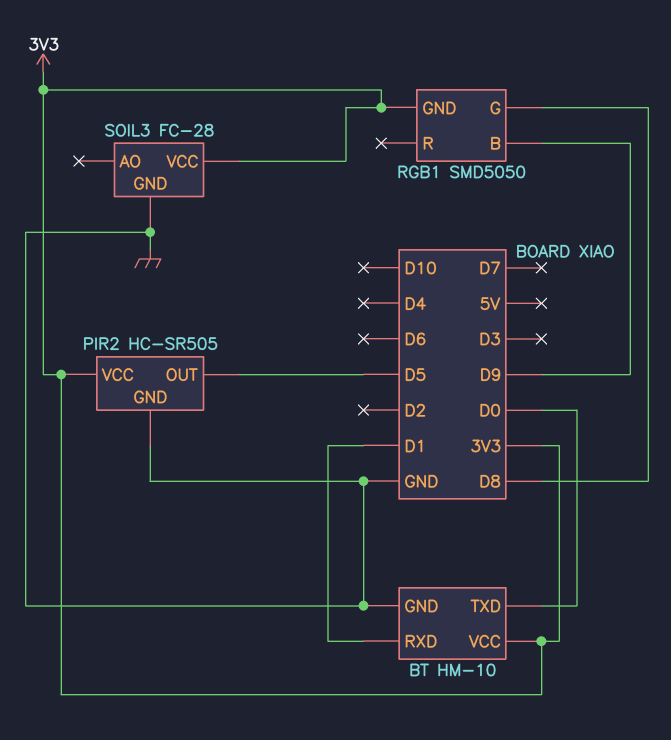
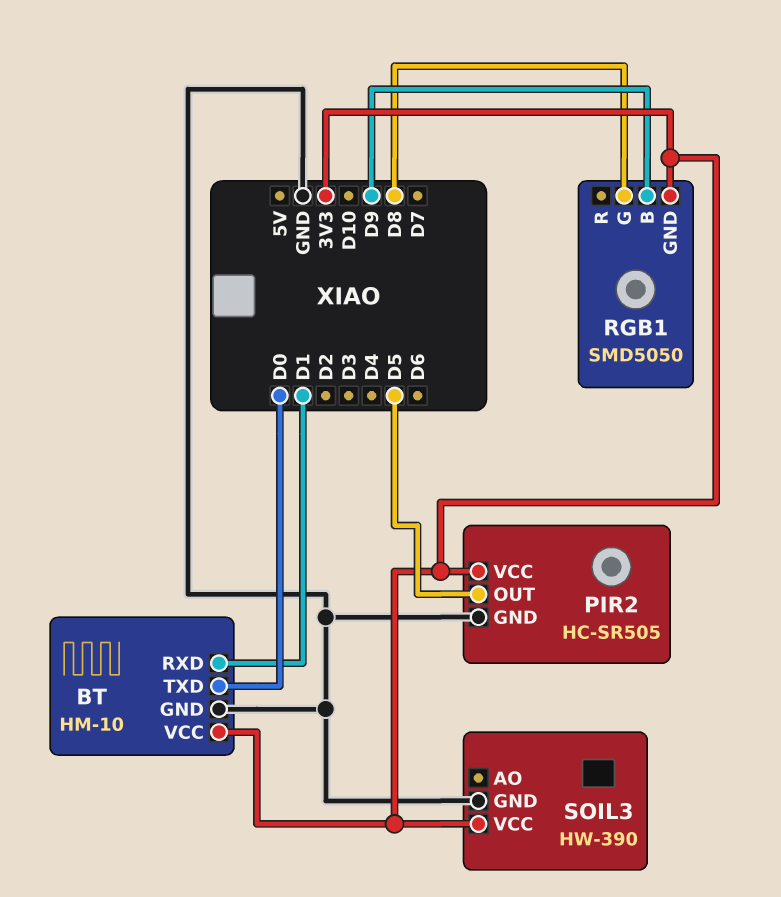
SOIL3: FC-28 -> HW-390

